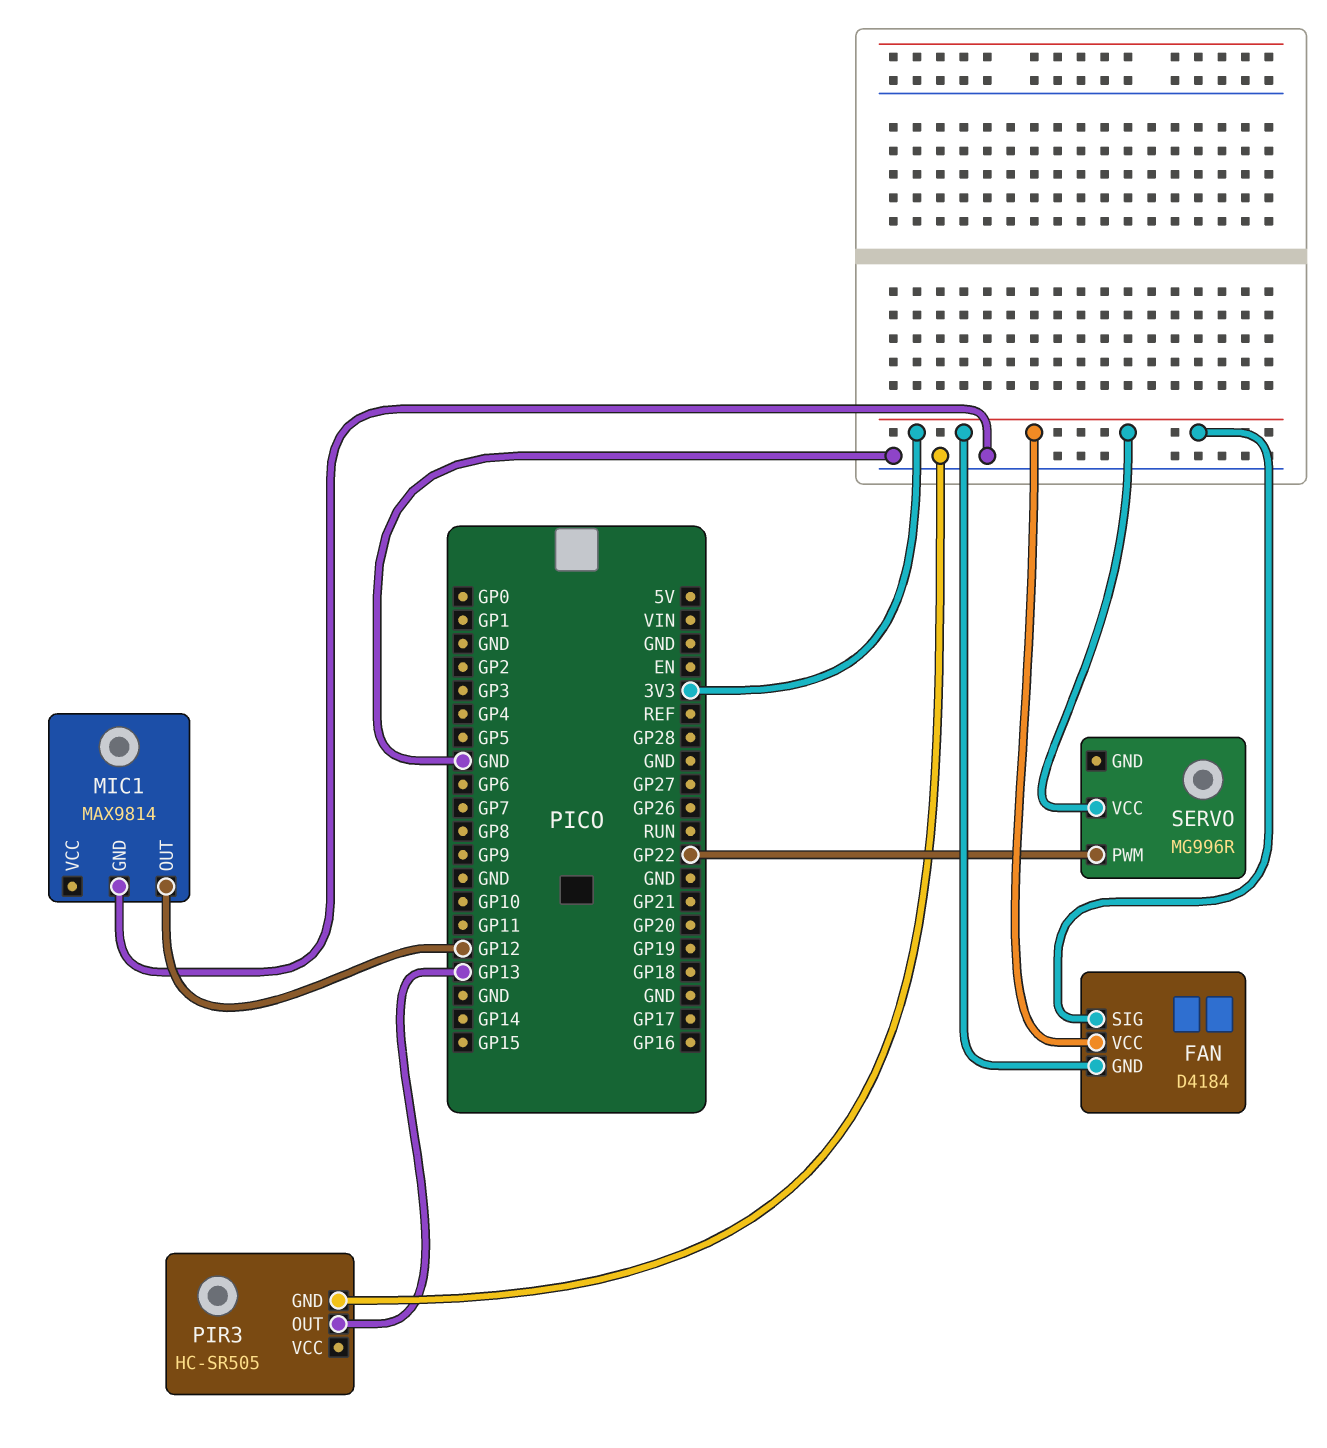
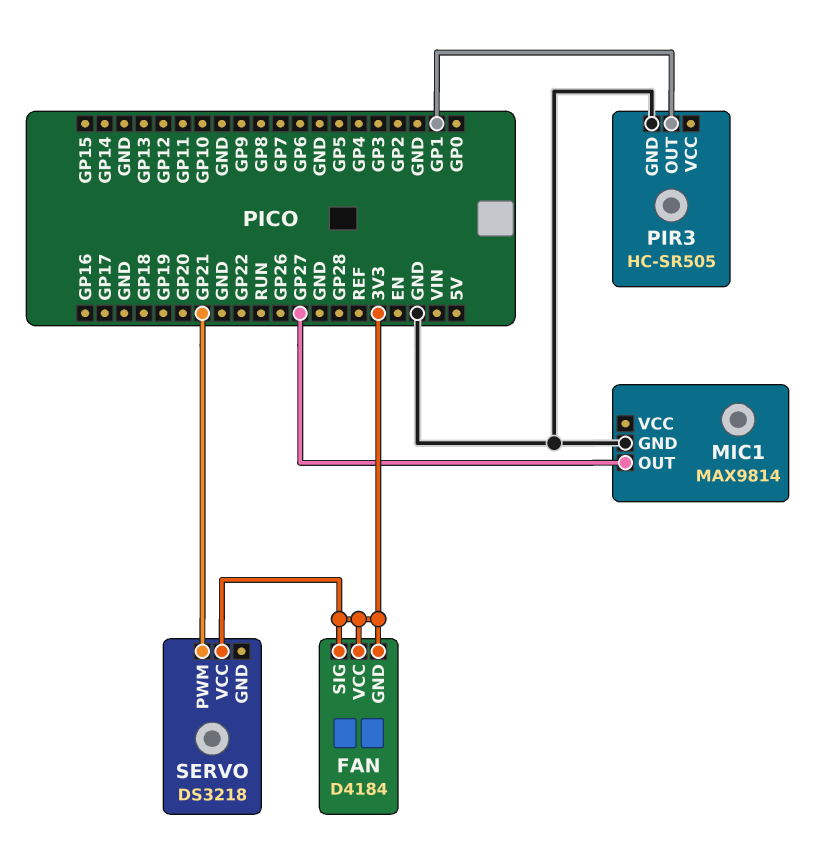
MIC1 pin OUT: GP12 -> GP27
PIR3 pin OUT: GP13 -> GP1
SERVO: MG996R -> DS3218
SERVO pin PWM: GP22 -> GP21

